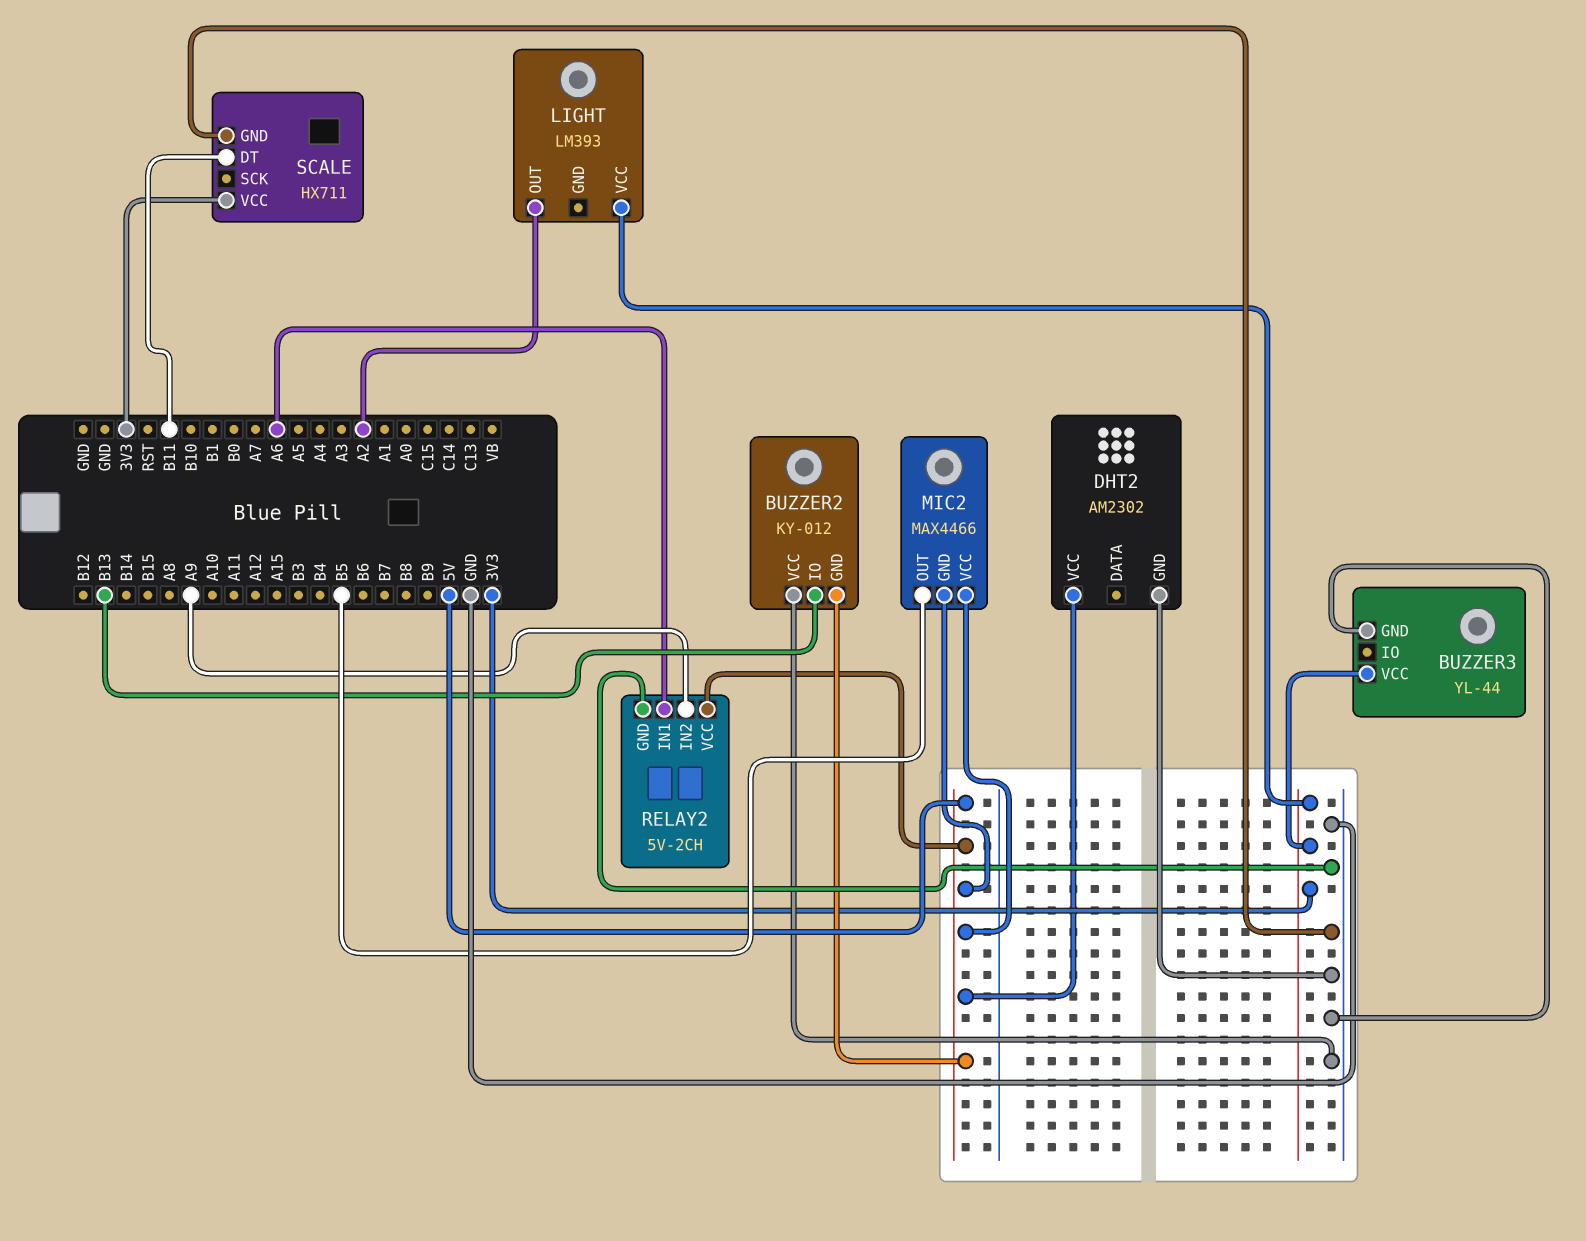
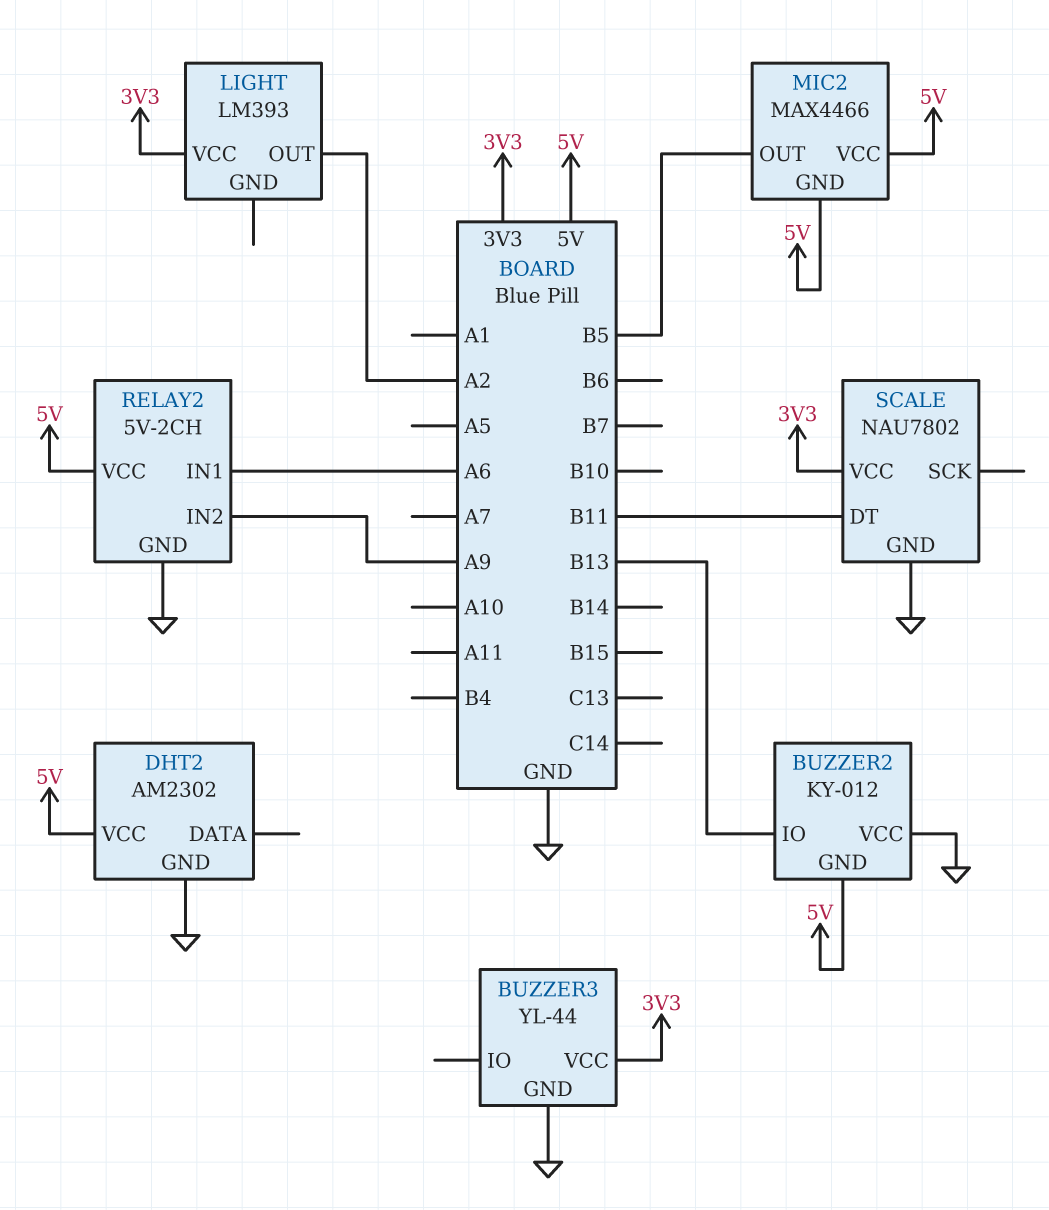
SCALE: HX711 -> NAU7802

